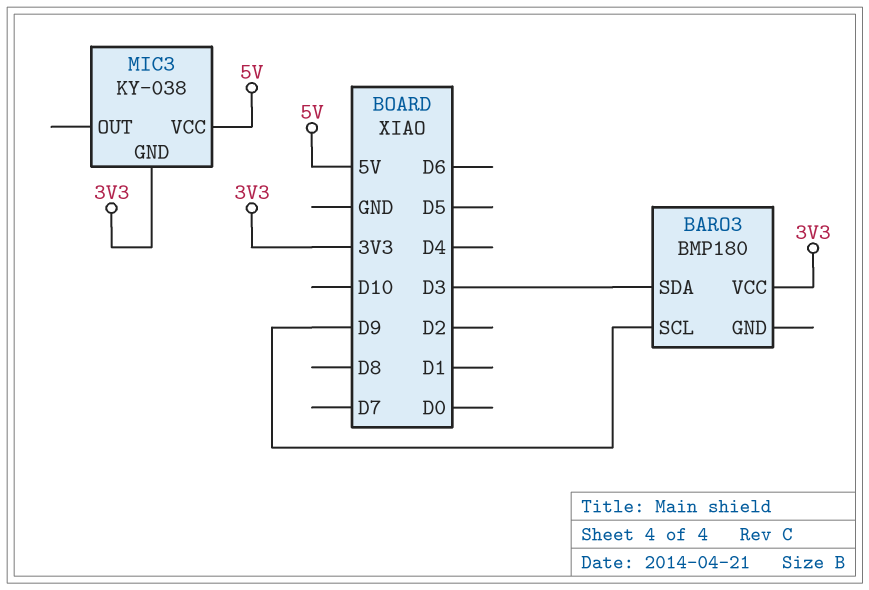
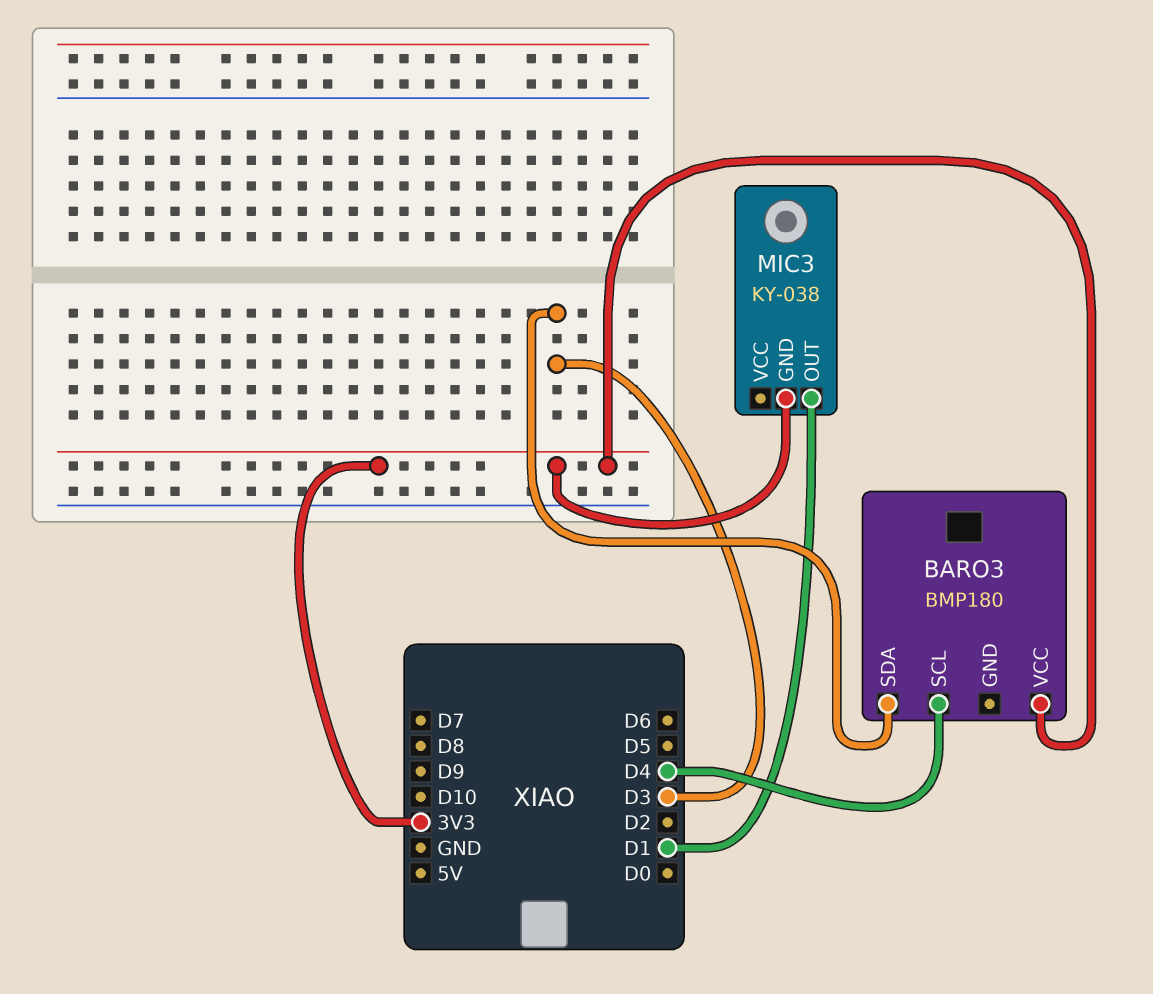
BARO3 pin SCL: D9 -> D4
MIC3 pin OUT: none -> D1
MIC3 pin VCC: 5V -> none

